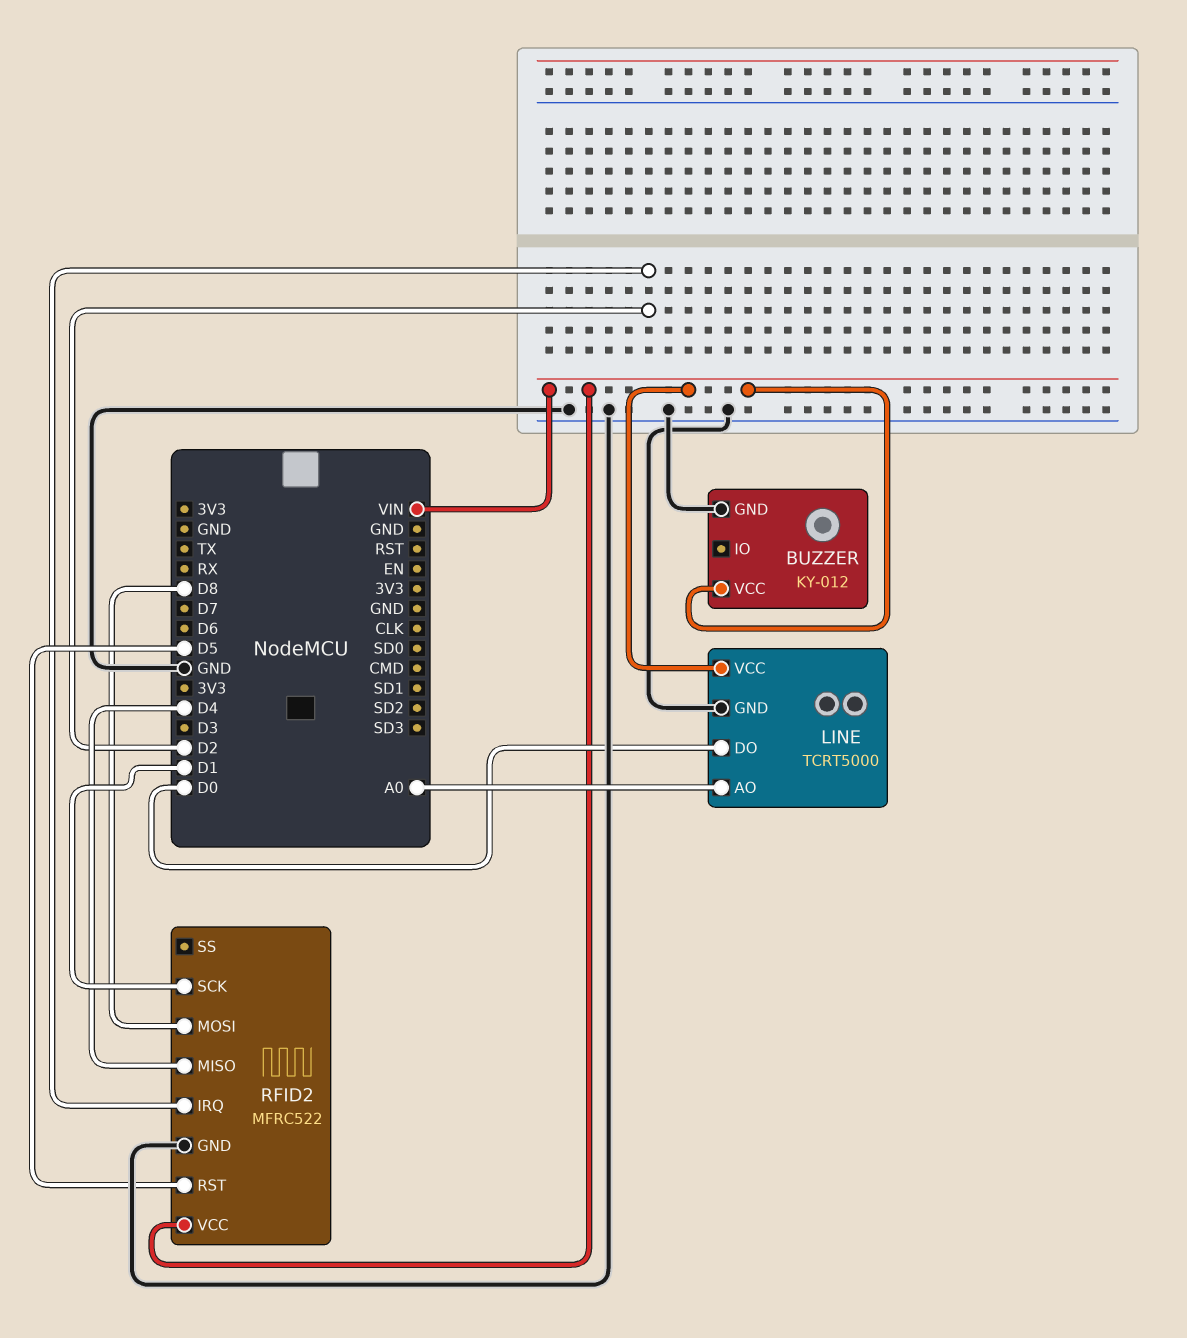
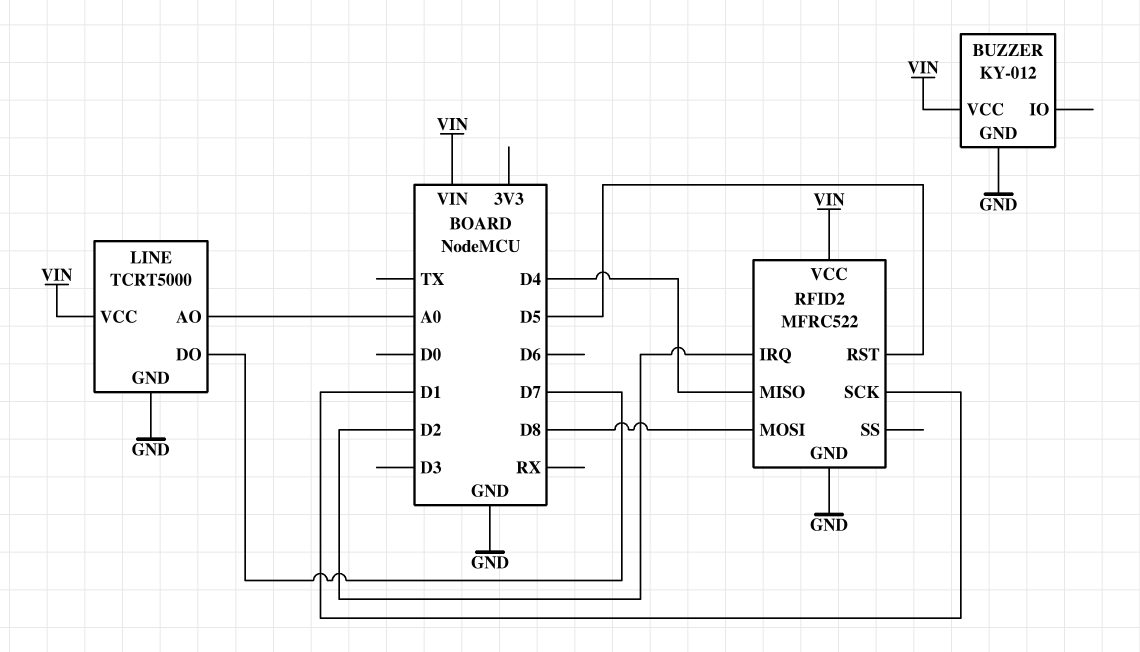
LINE pin DO: D0 -> D7

